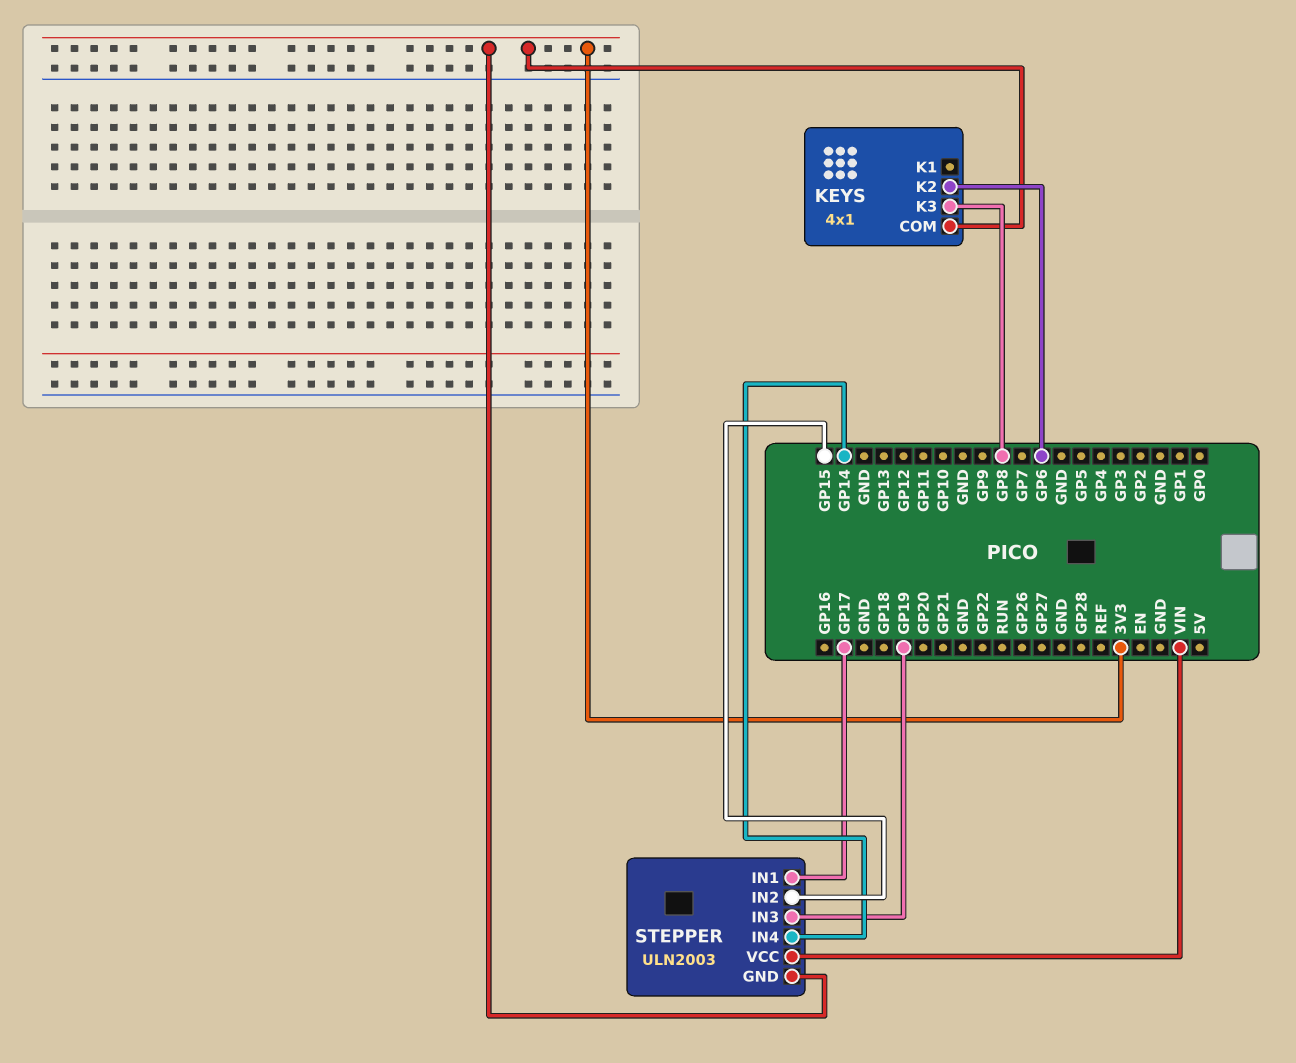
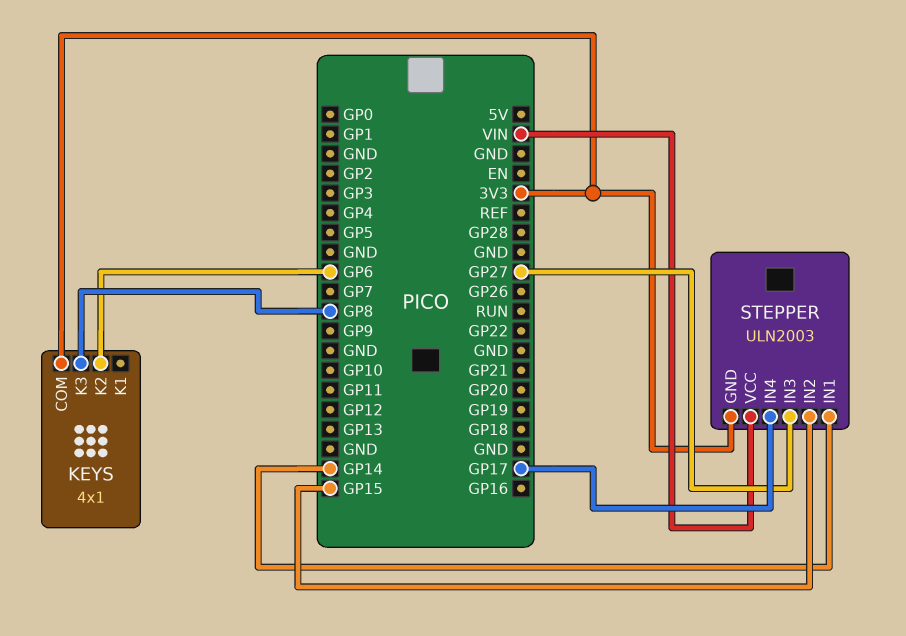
STEPPER pin IN1: GP17 -> GP14
STEPPER pin IN3: GP19 -> GP27
STEPPER pin IN4: GP14 -> GP17

